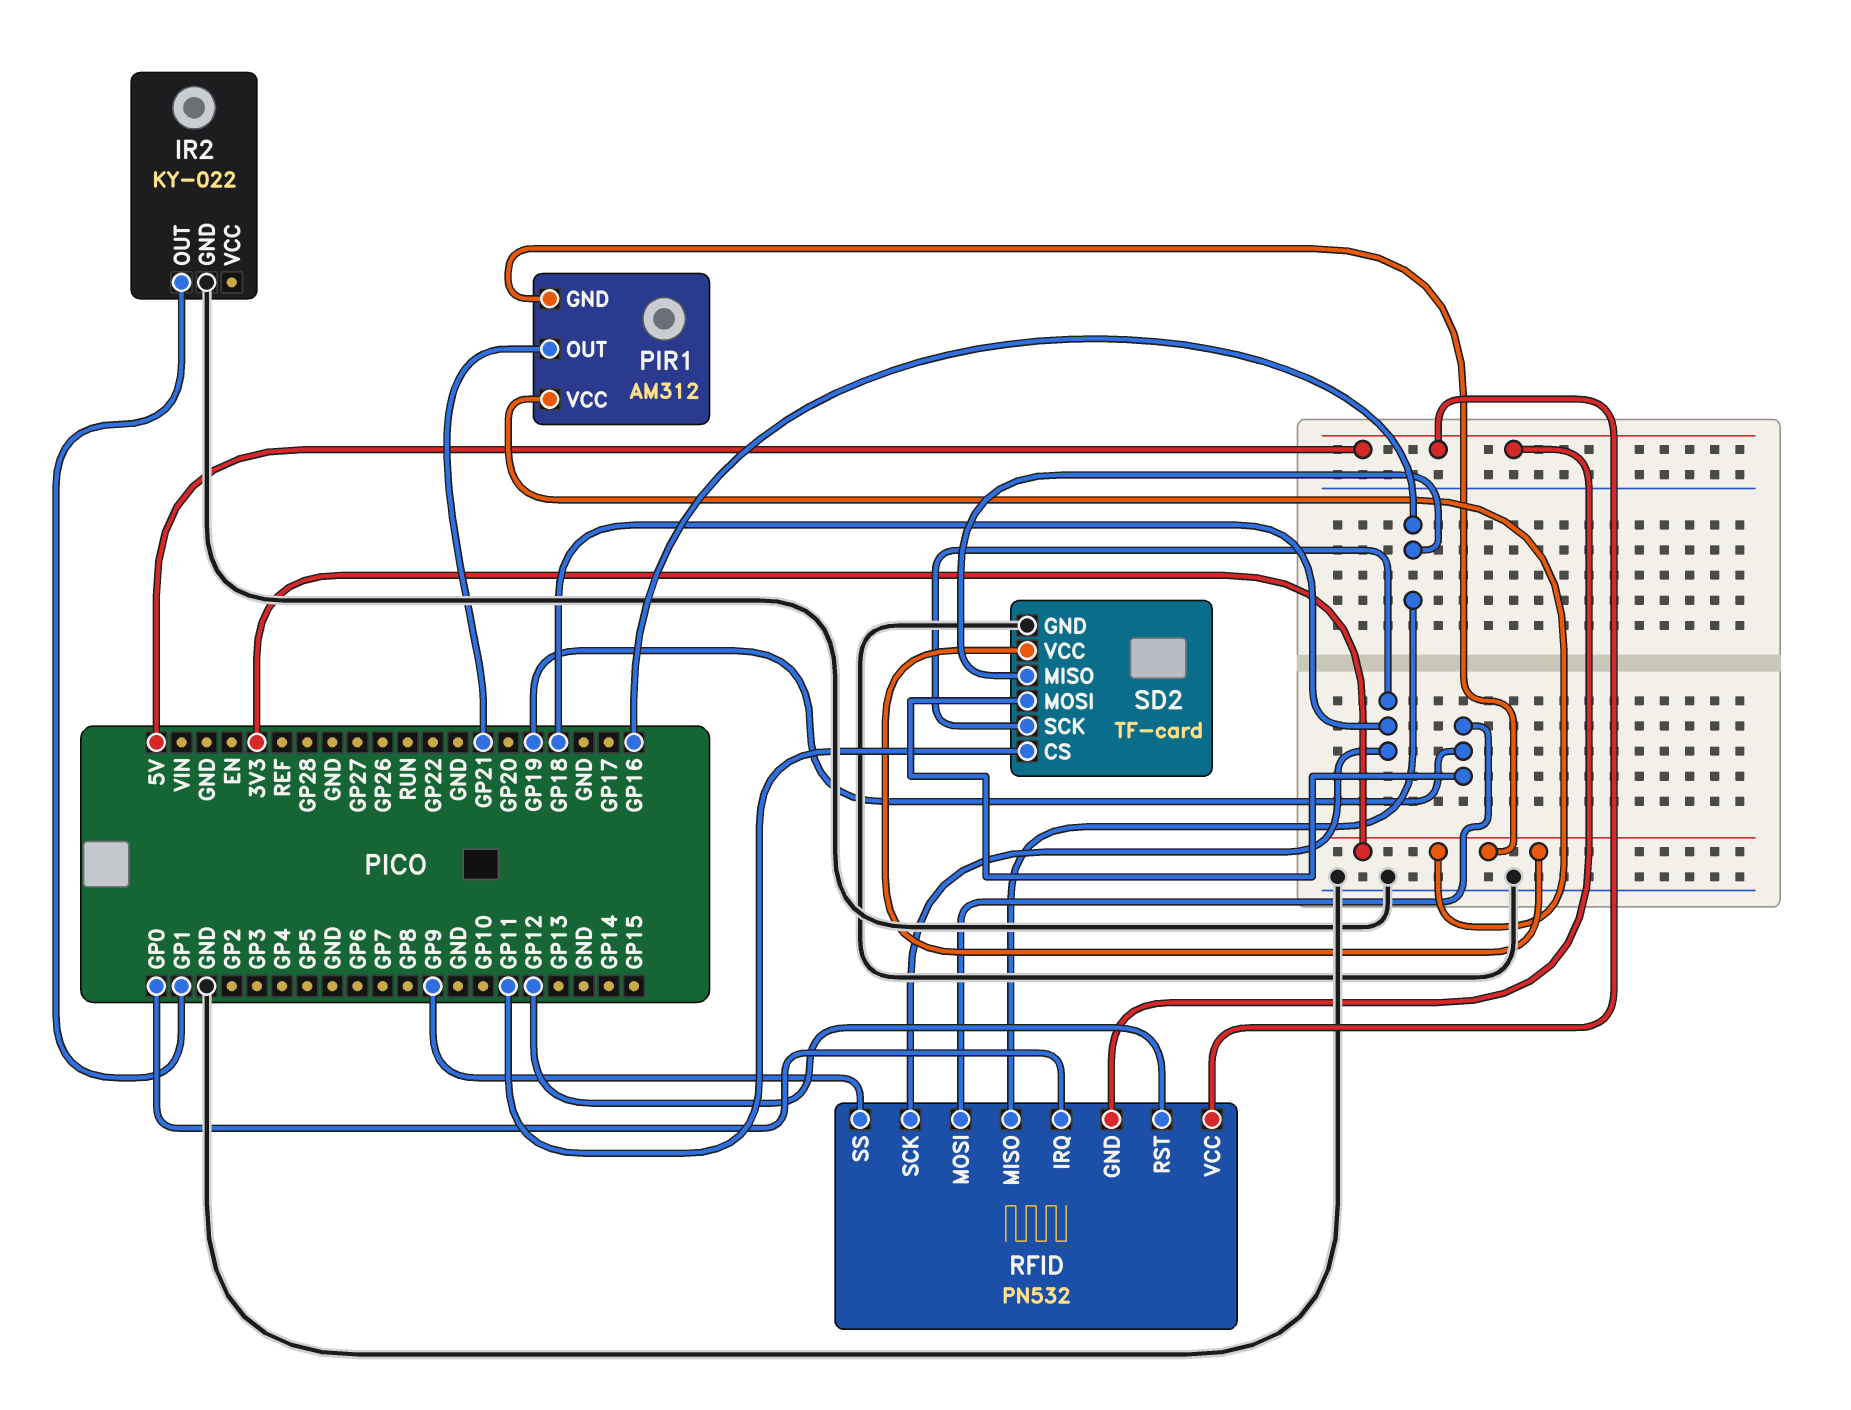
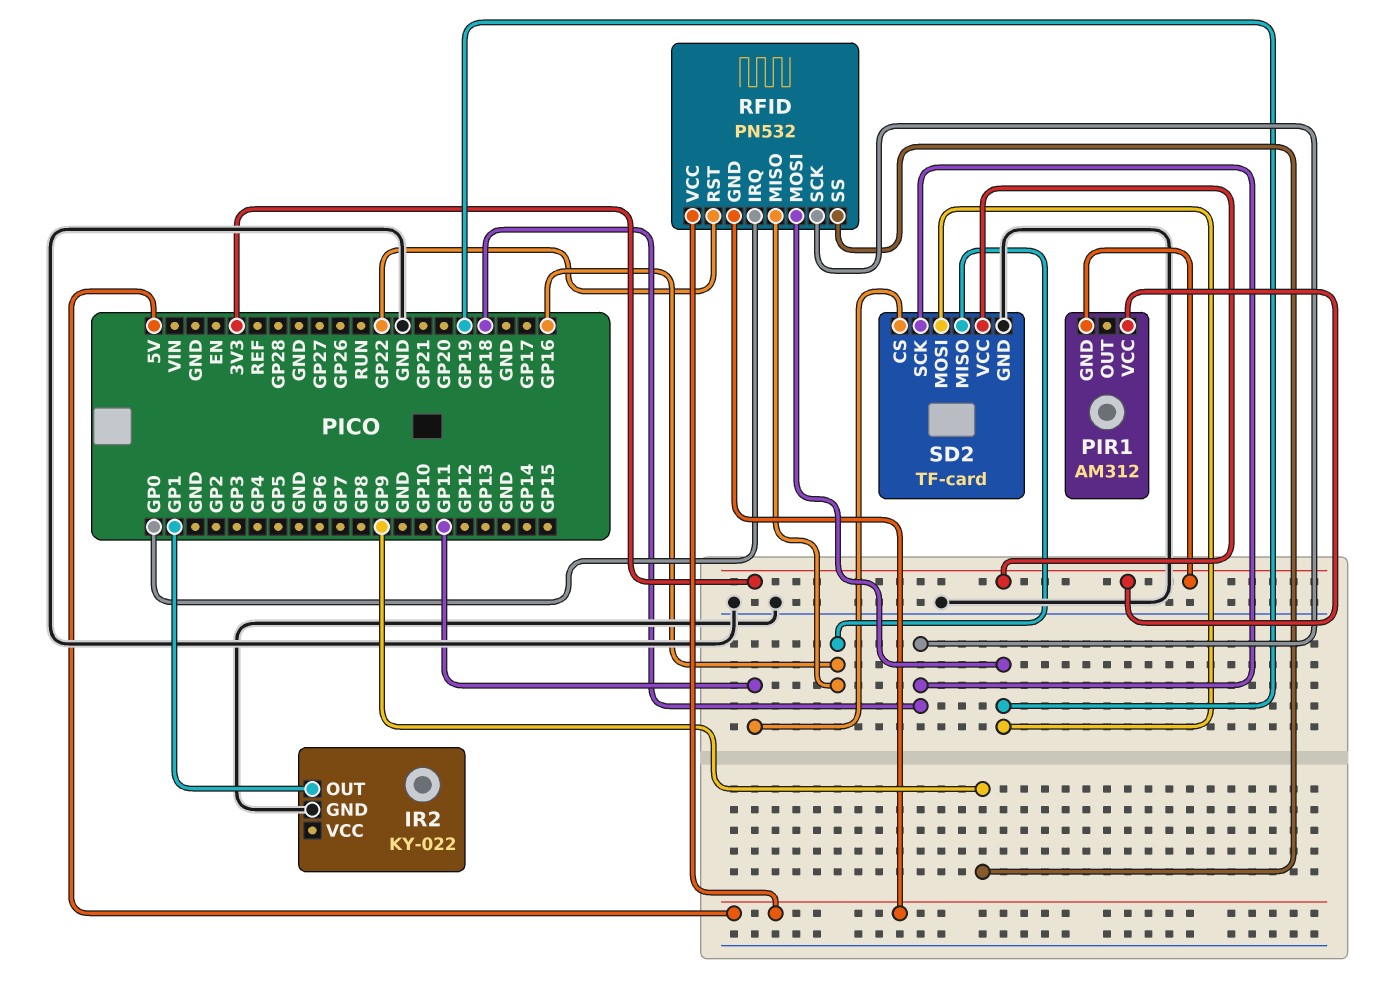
PIR1 pin OUT: GP21 -> none
RFID pin RST: GP12 -> GP22

